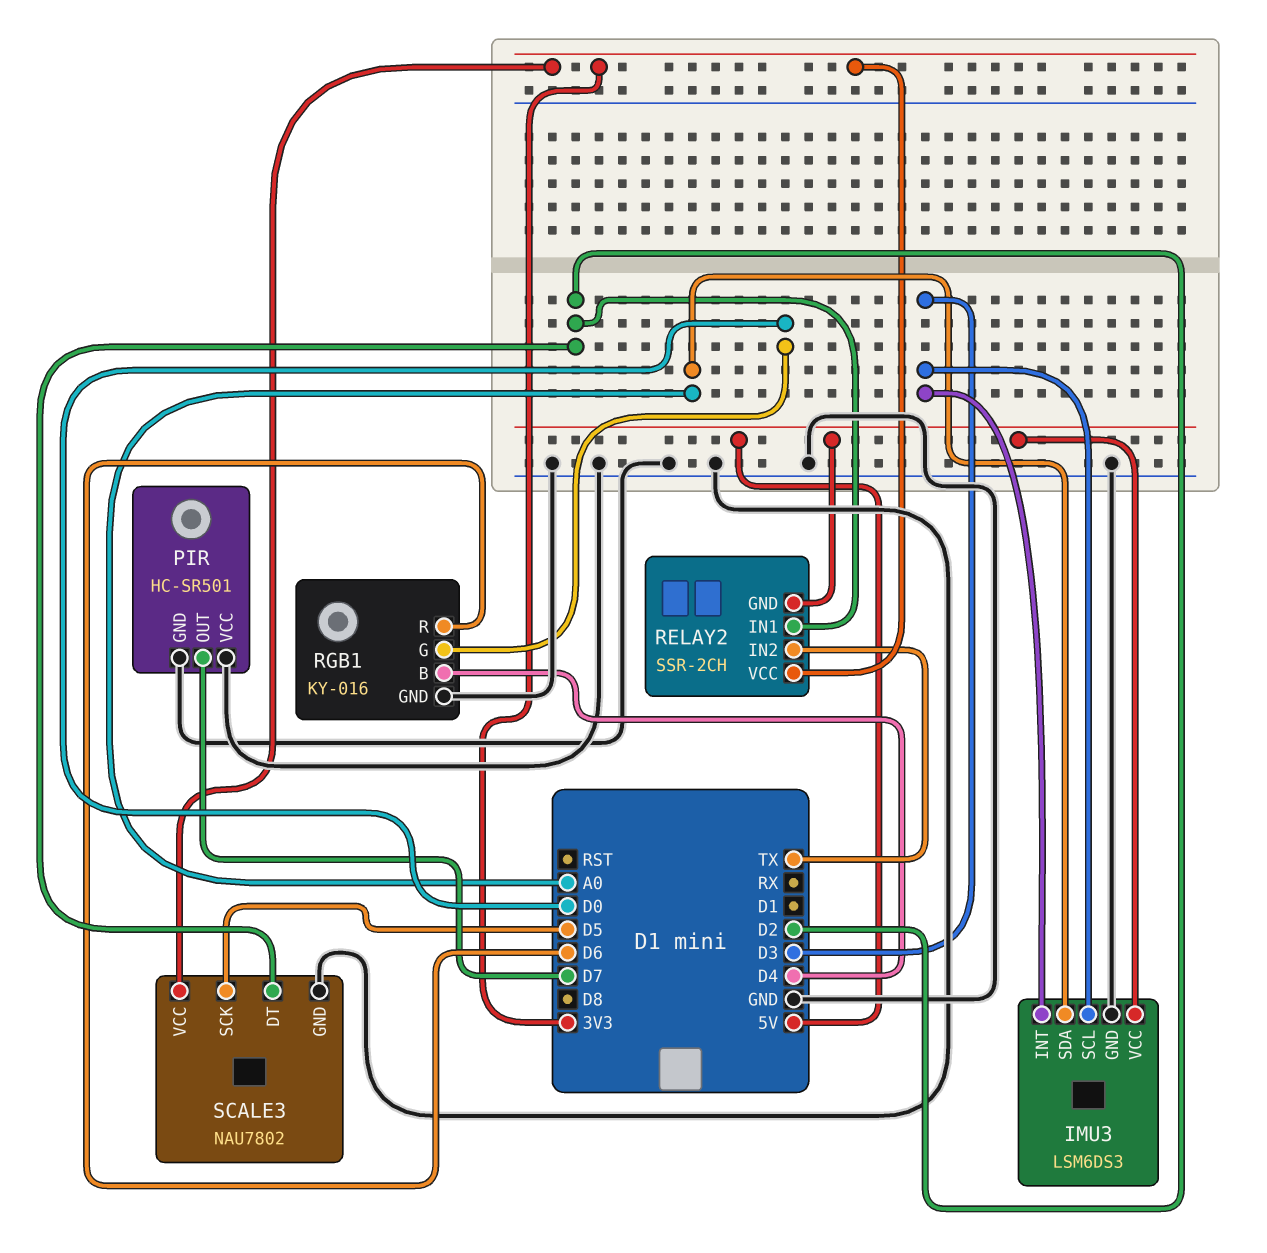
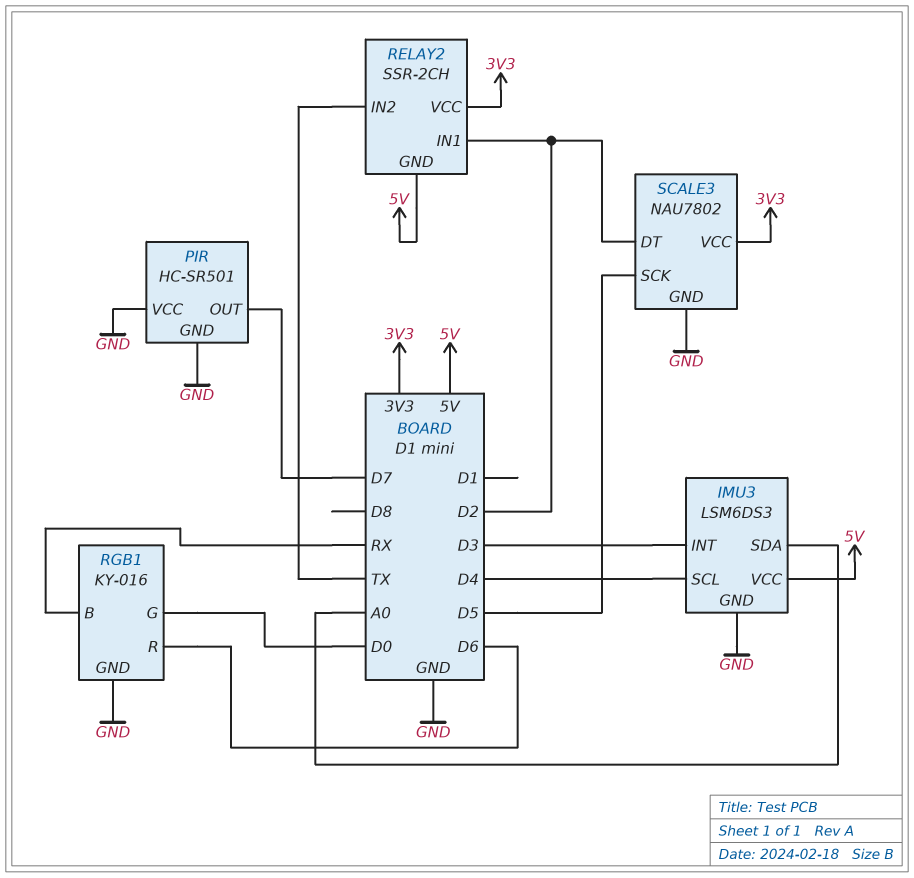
IMU3 pin SCL: D3 -> D4
RGB1 pin B: D4 -> RX

